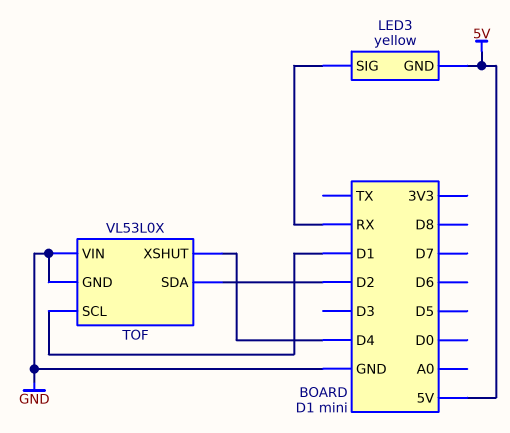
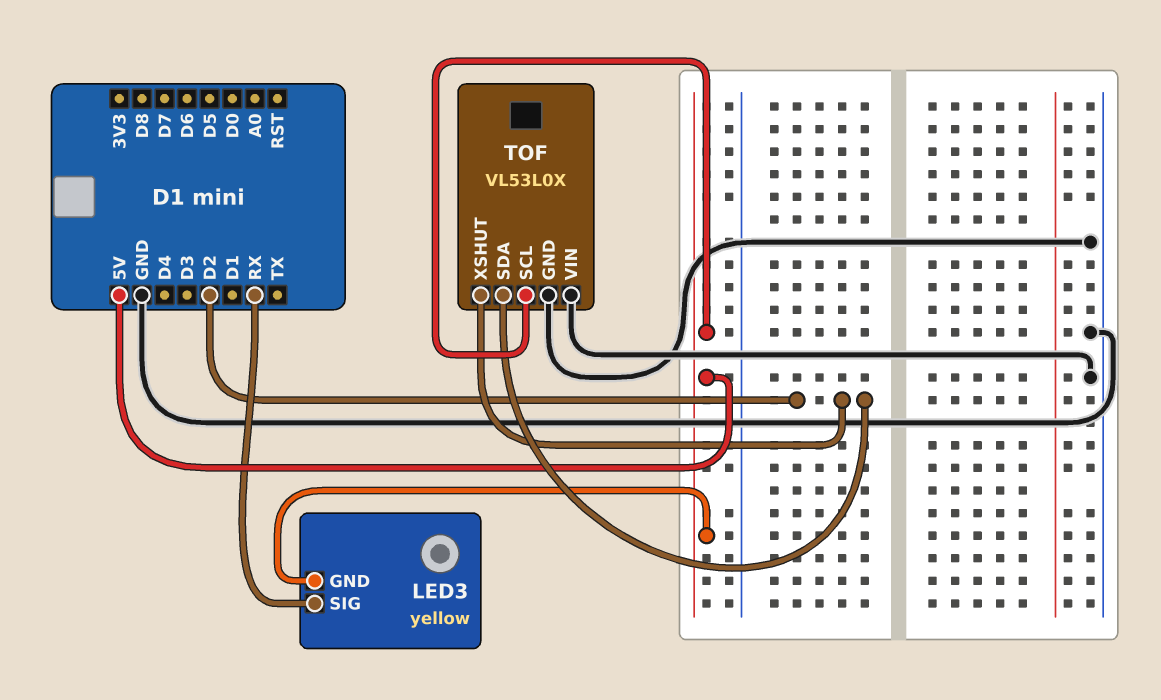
TOF pin SCL: D1 -> 5V
TOF pin XSHUT: D4 -> D2

